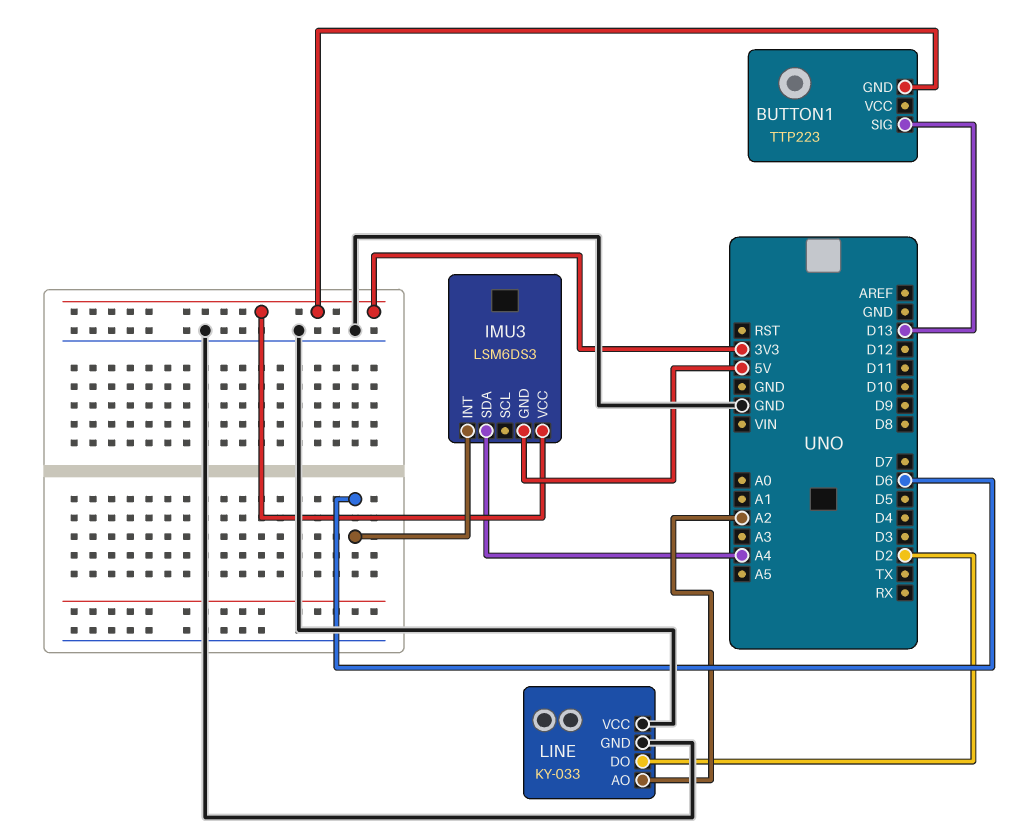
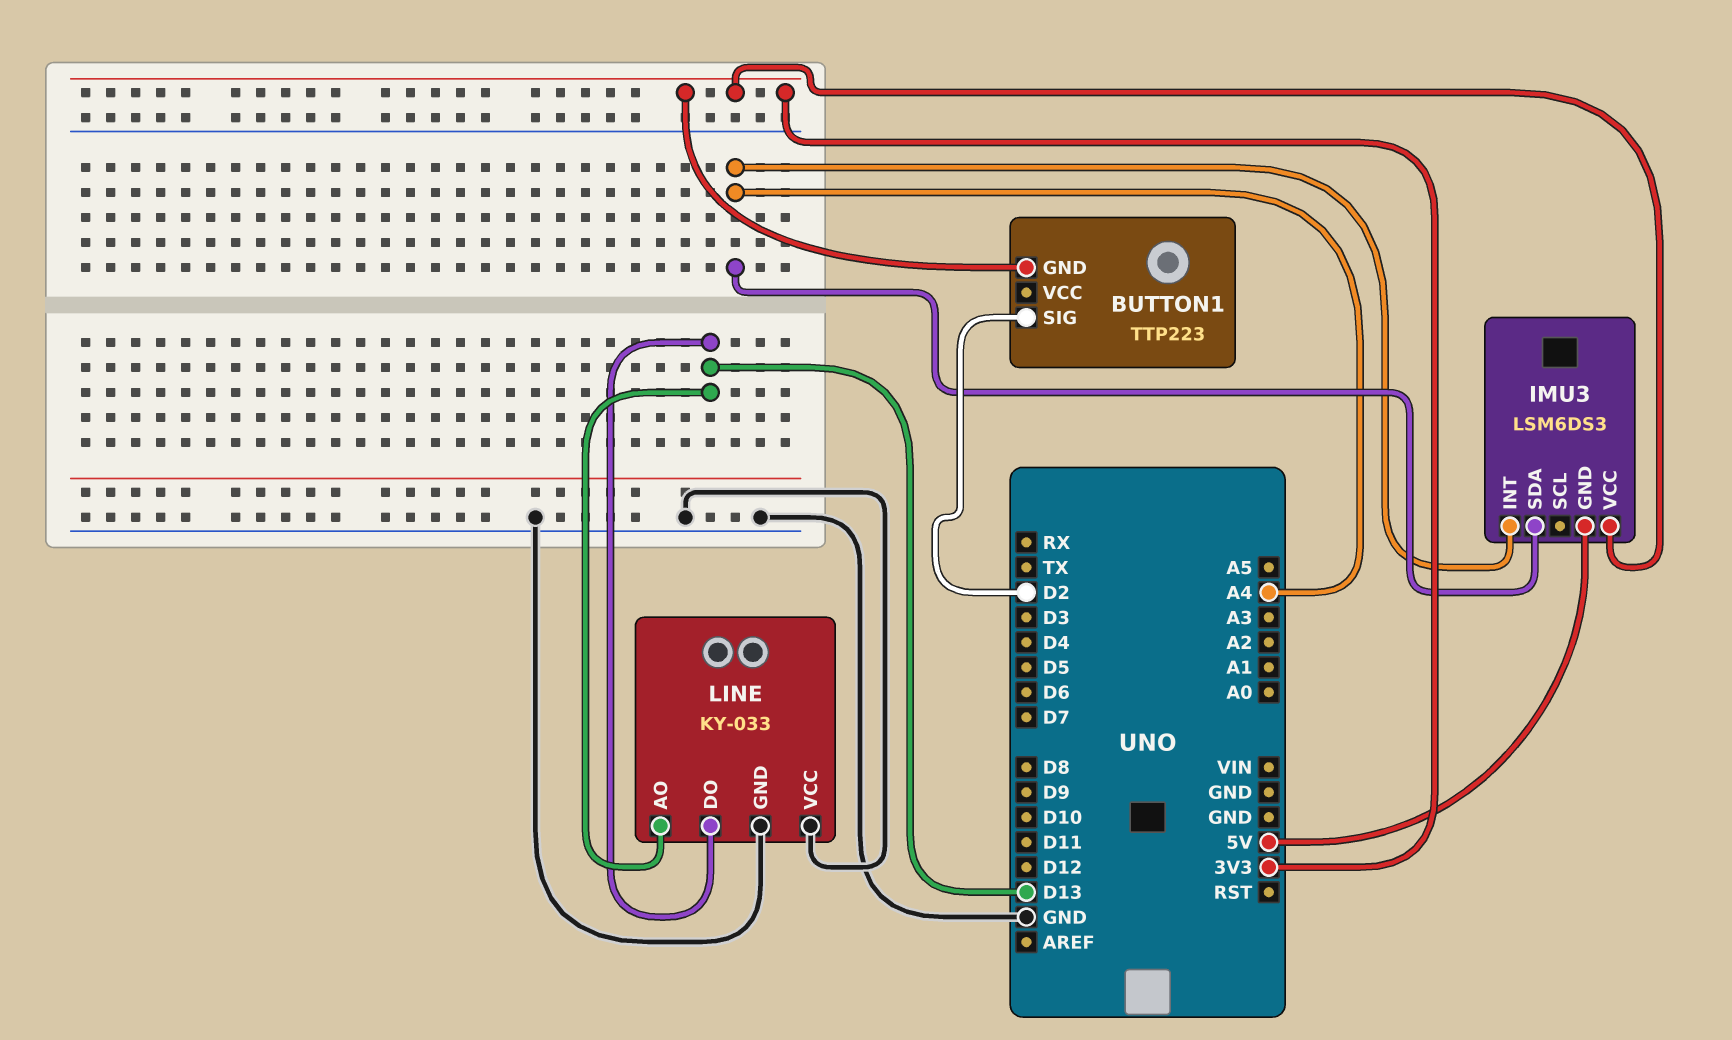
BUTTON1 pin SIG: D13 -> D2
IMU3 pin INT: D6 -> A4
LINE pin AO: A2 -> D13
LINE pin DO: D2 -> D13

